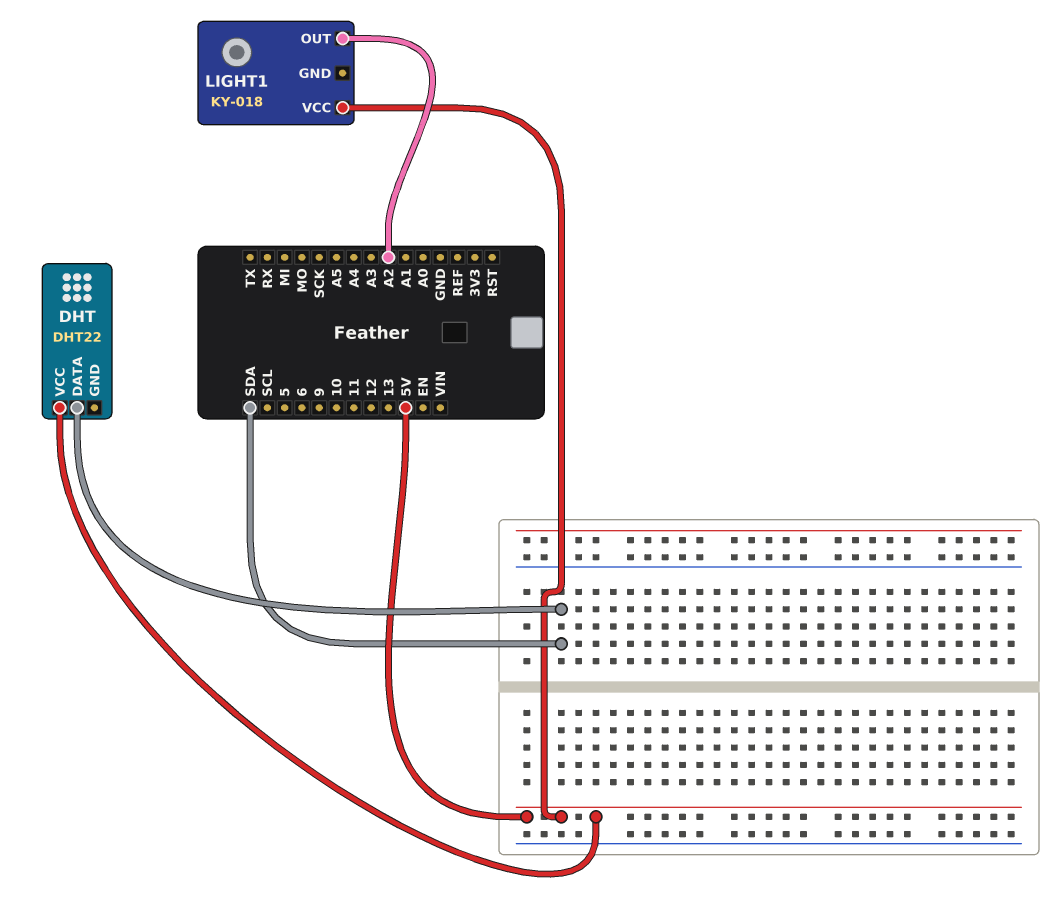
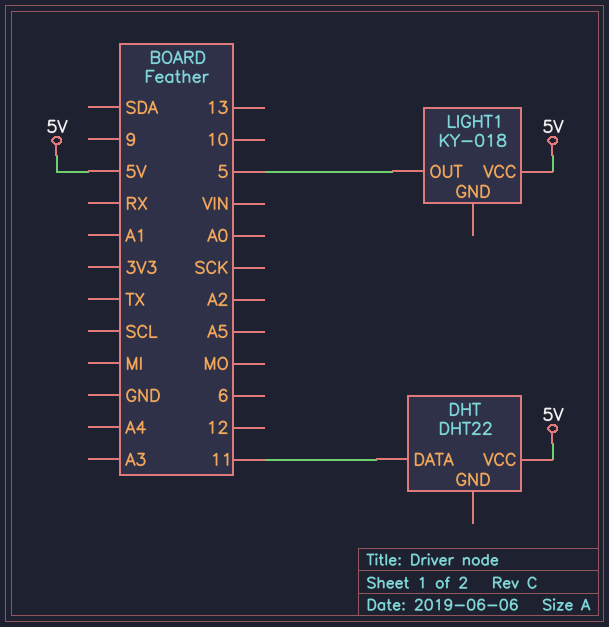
DHT pin DATA: SDA -> 11
LIGHT1 pin OUT: A2 -> 5

